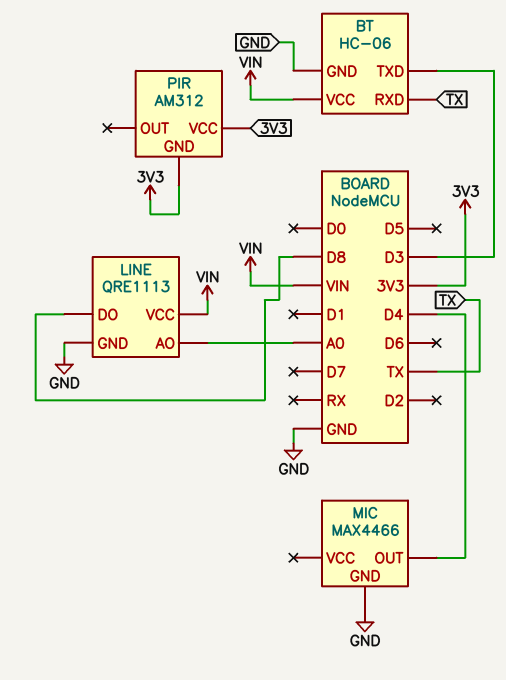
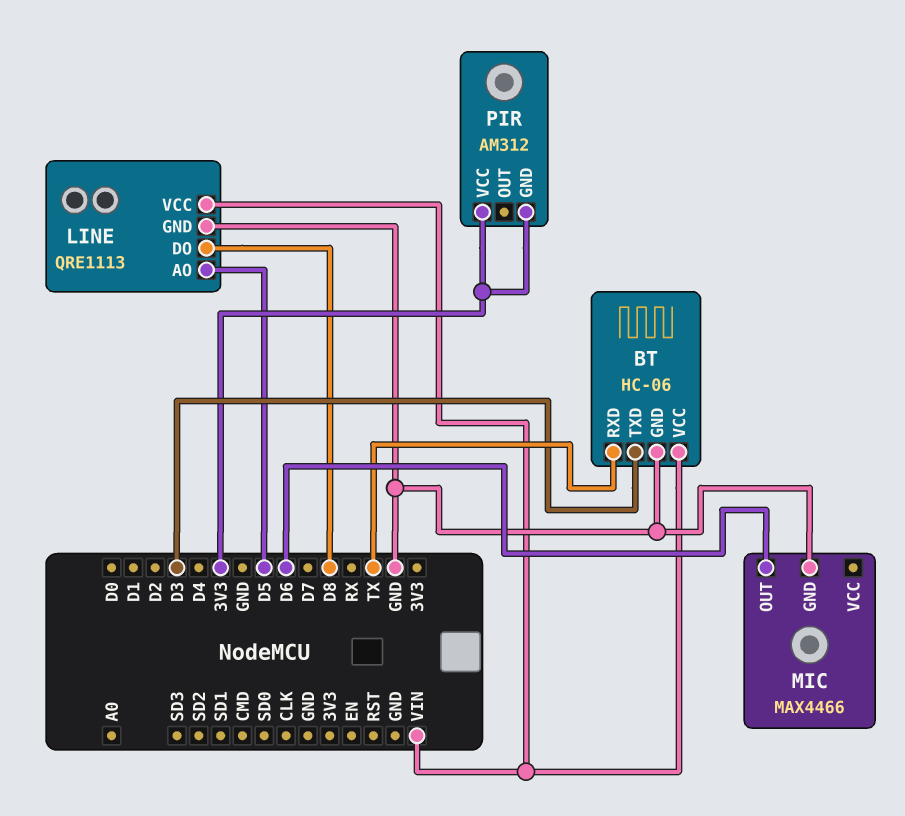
LINE pin AO: A0 -> D5
MIC pin OUT: D4 -> D6

